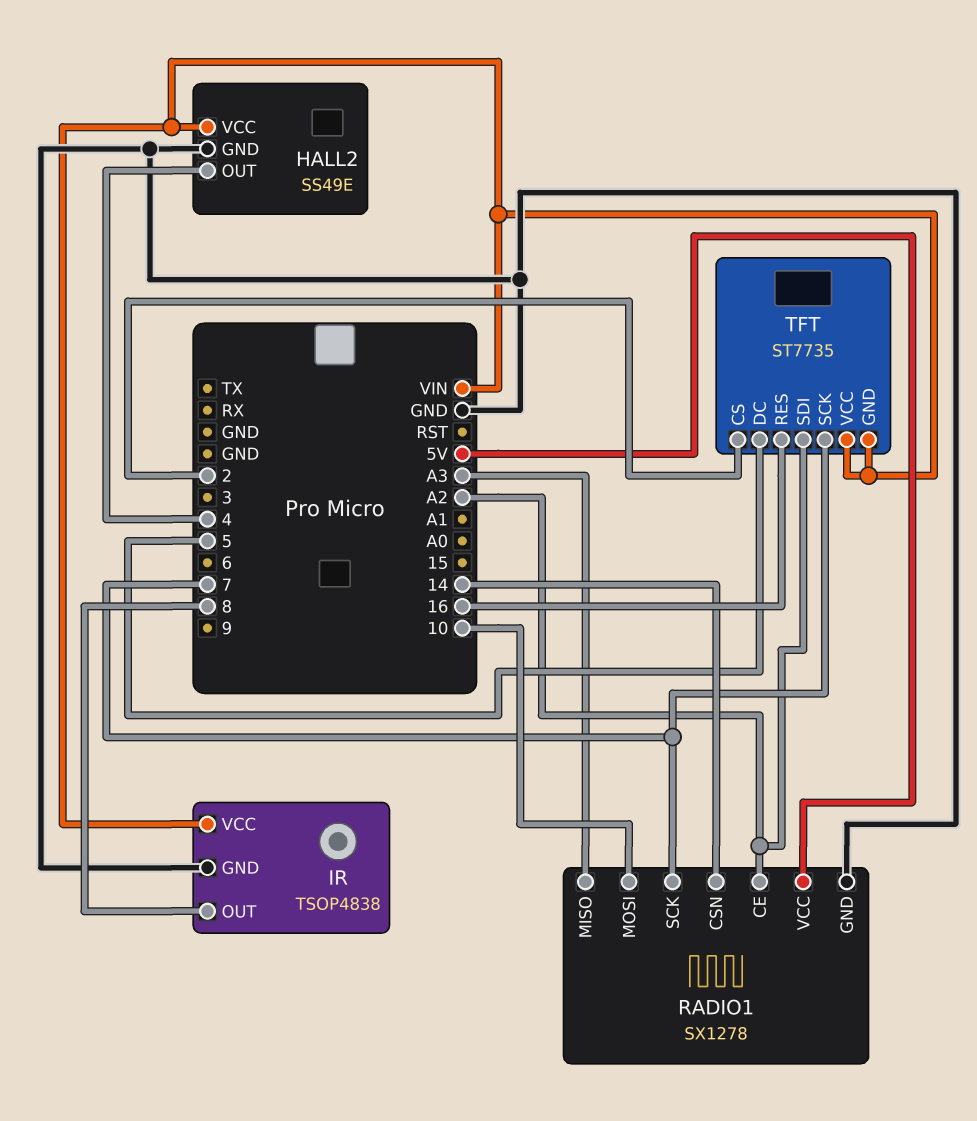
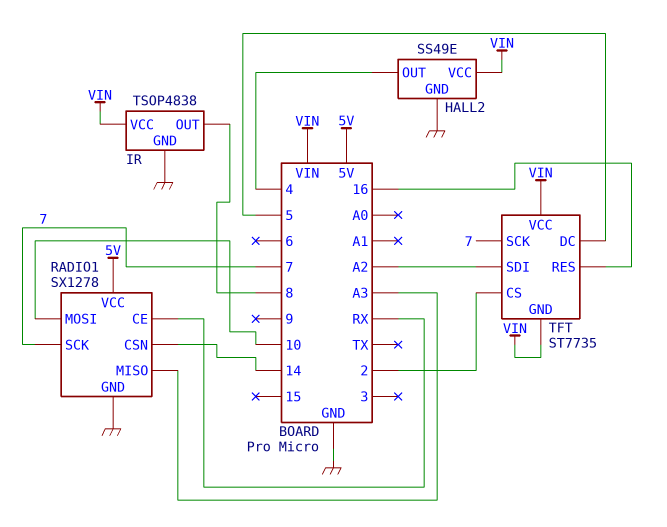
RADIO1 pin CE: A2 -> RX

